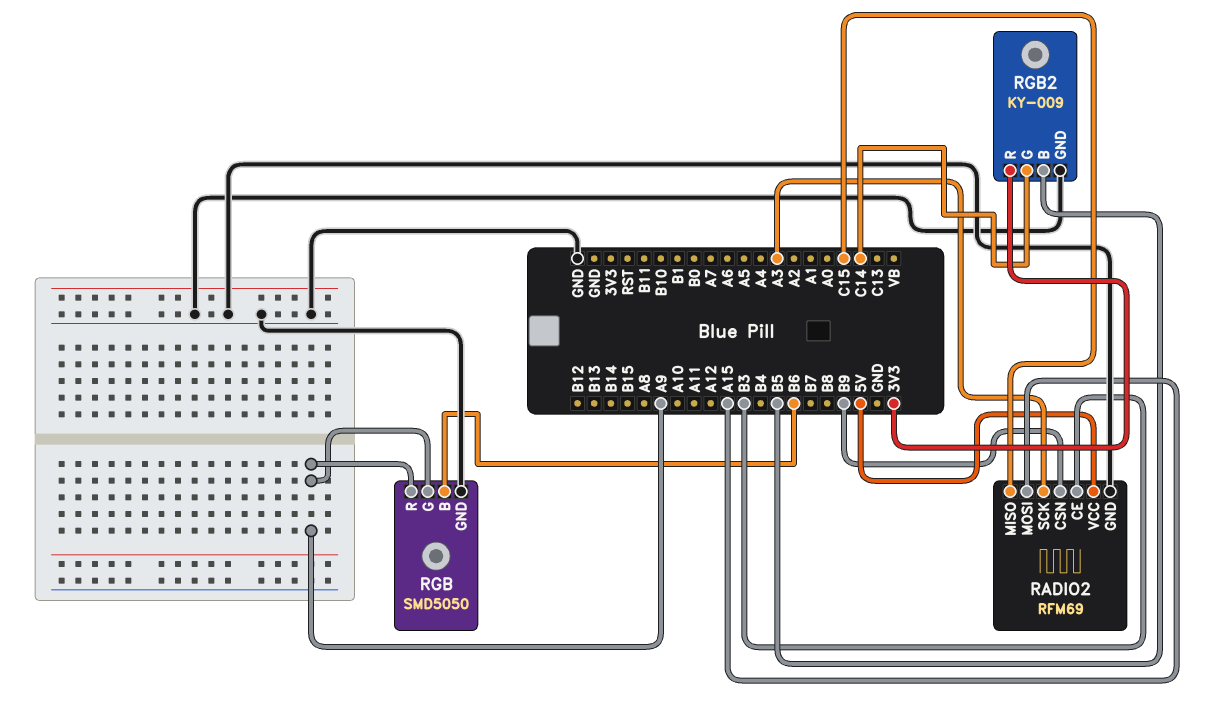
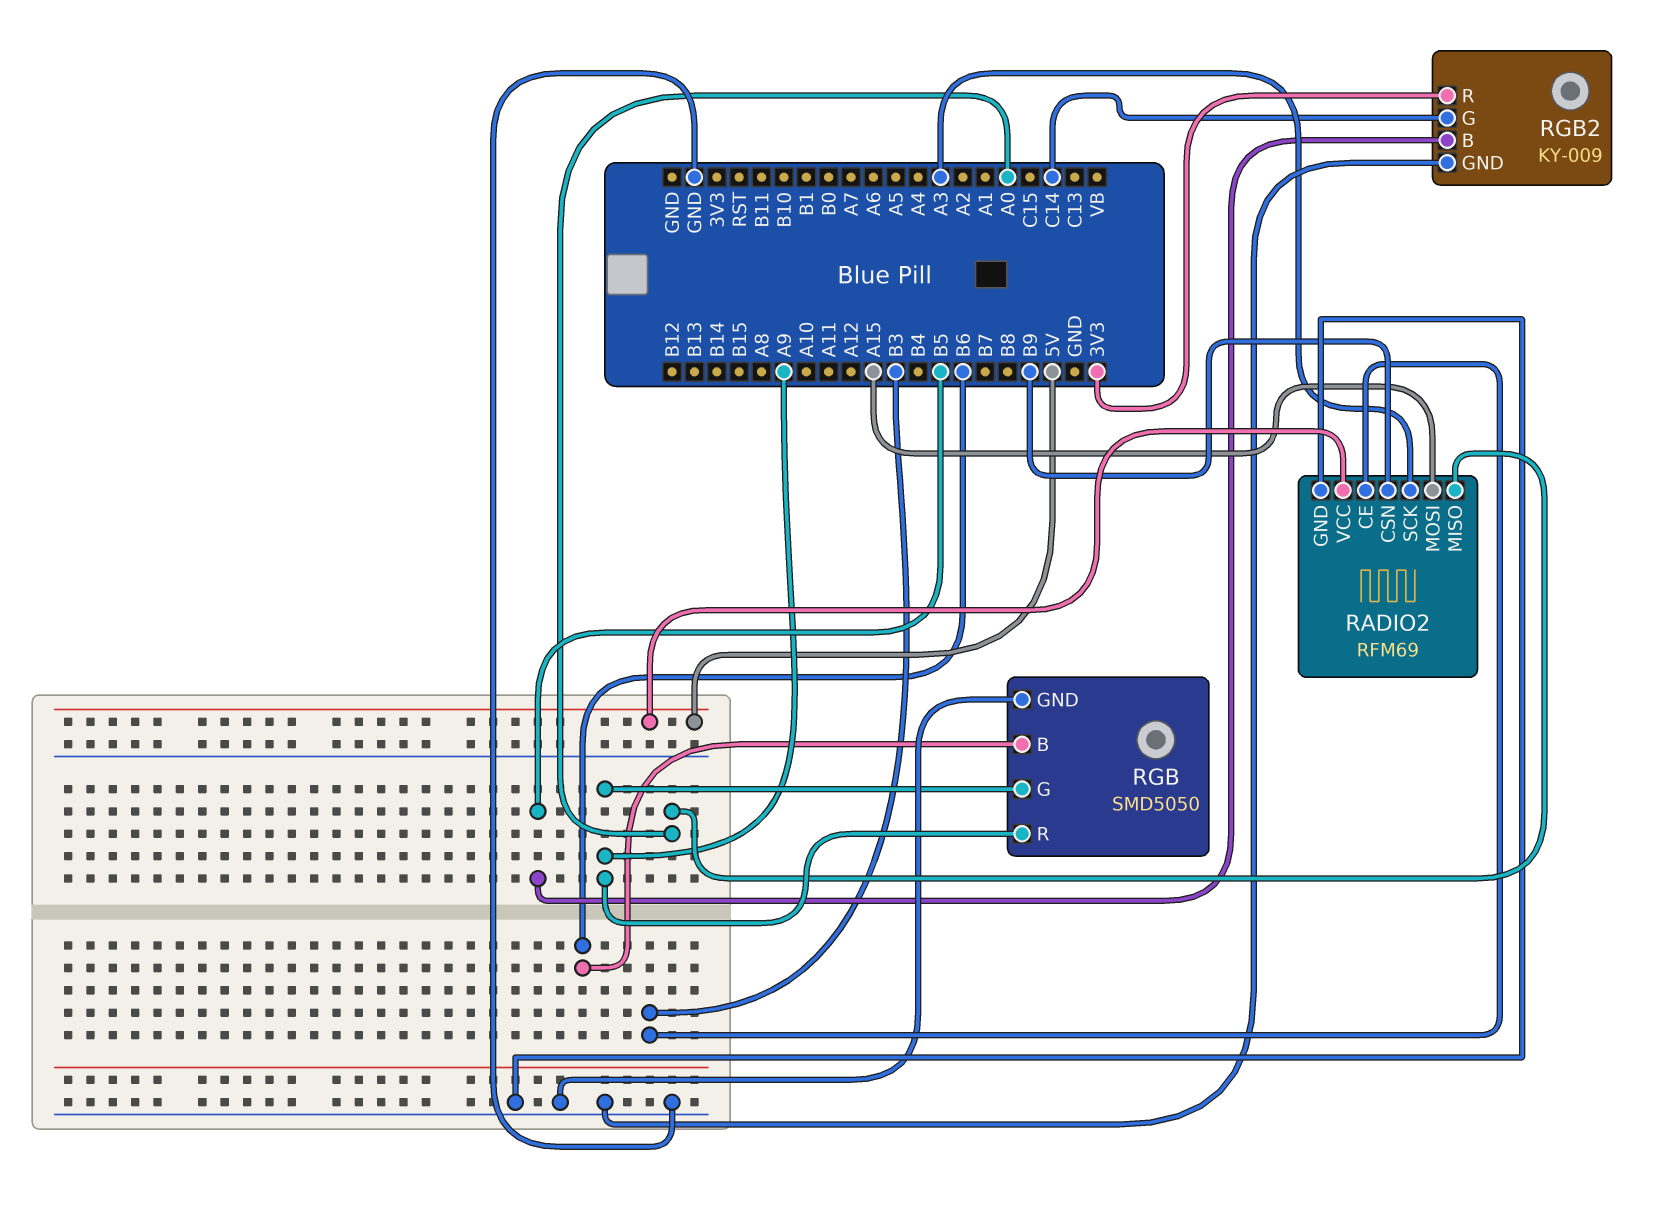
RADIO2 pin MISO: C15 -> A0

